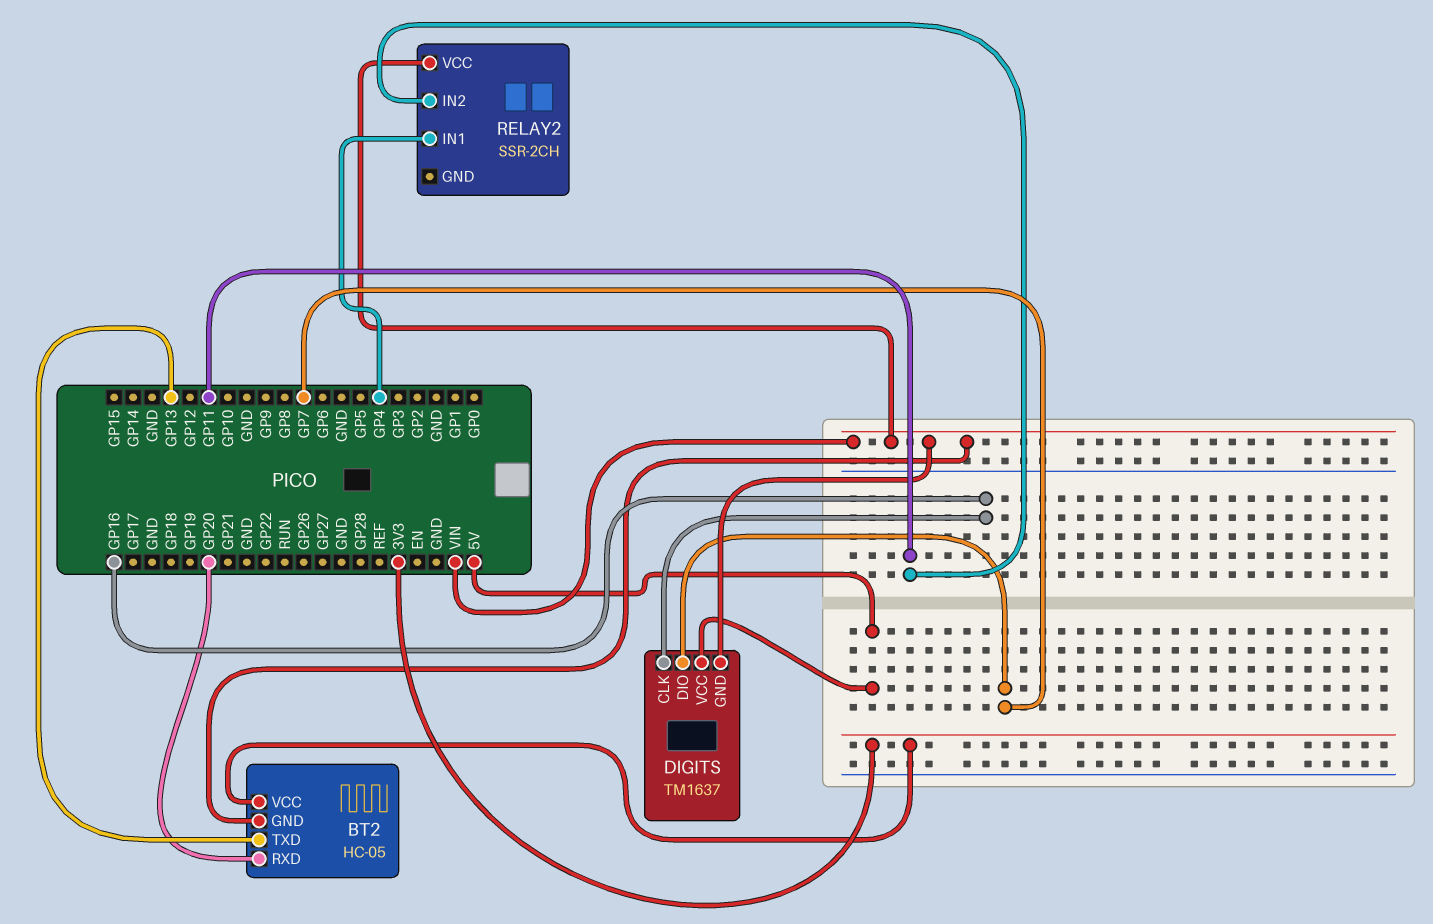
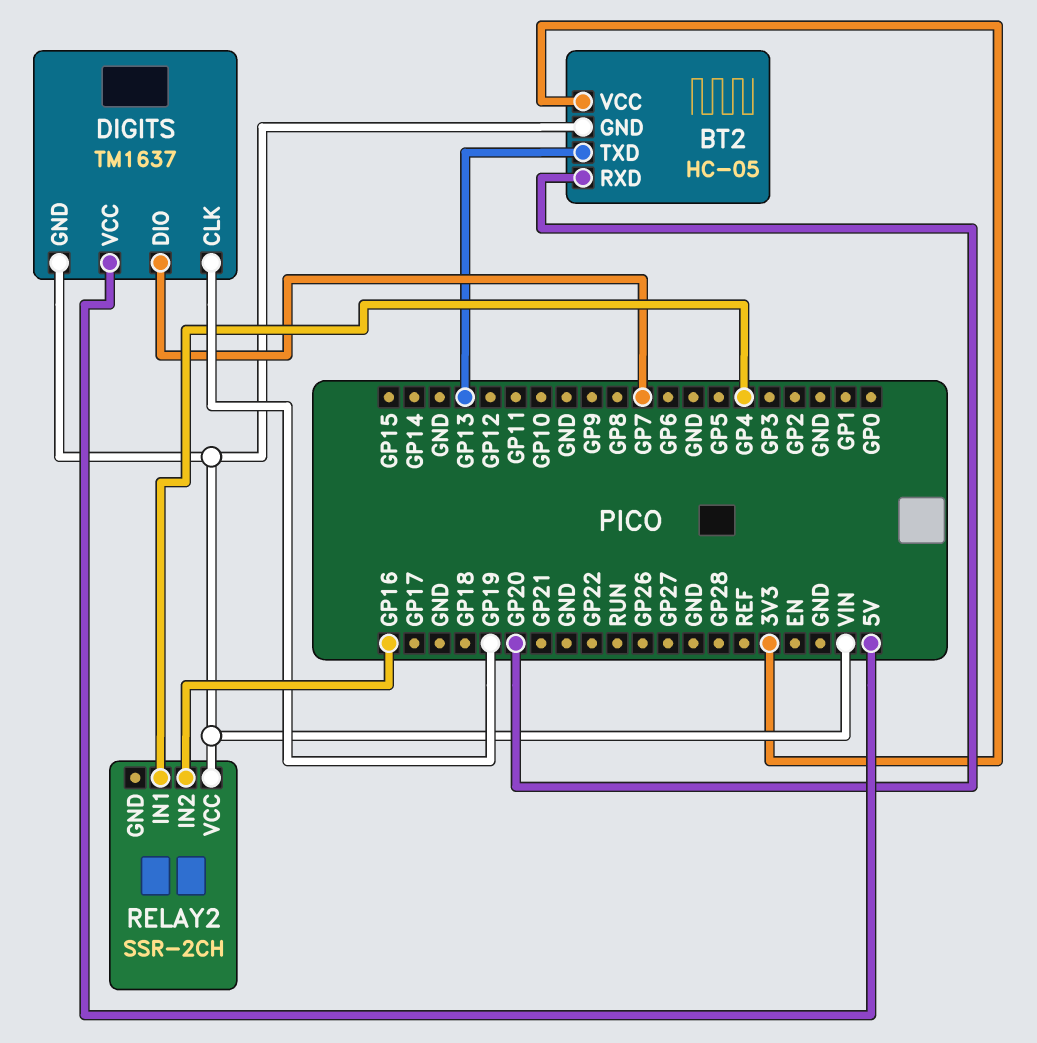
DIGITS pin CLK: GP16 -> GP19
RELAY2 pin IN2: GP11 -> GP16

